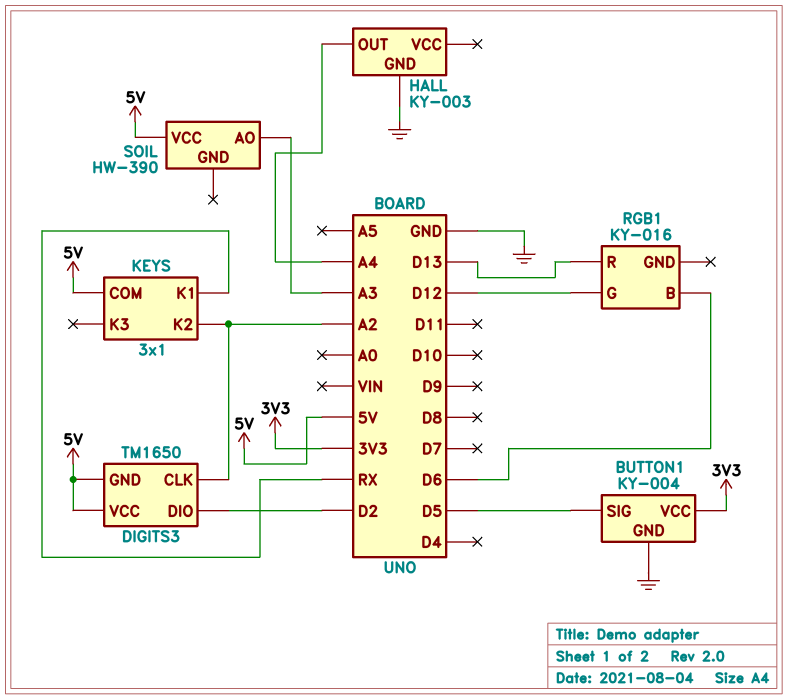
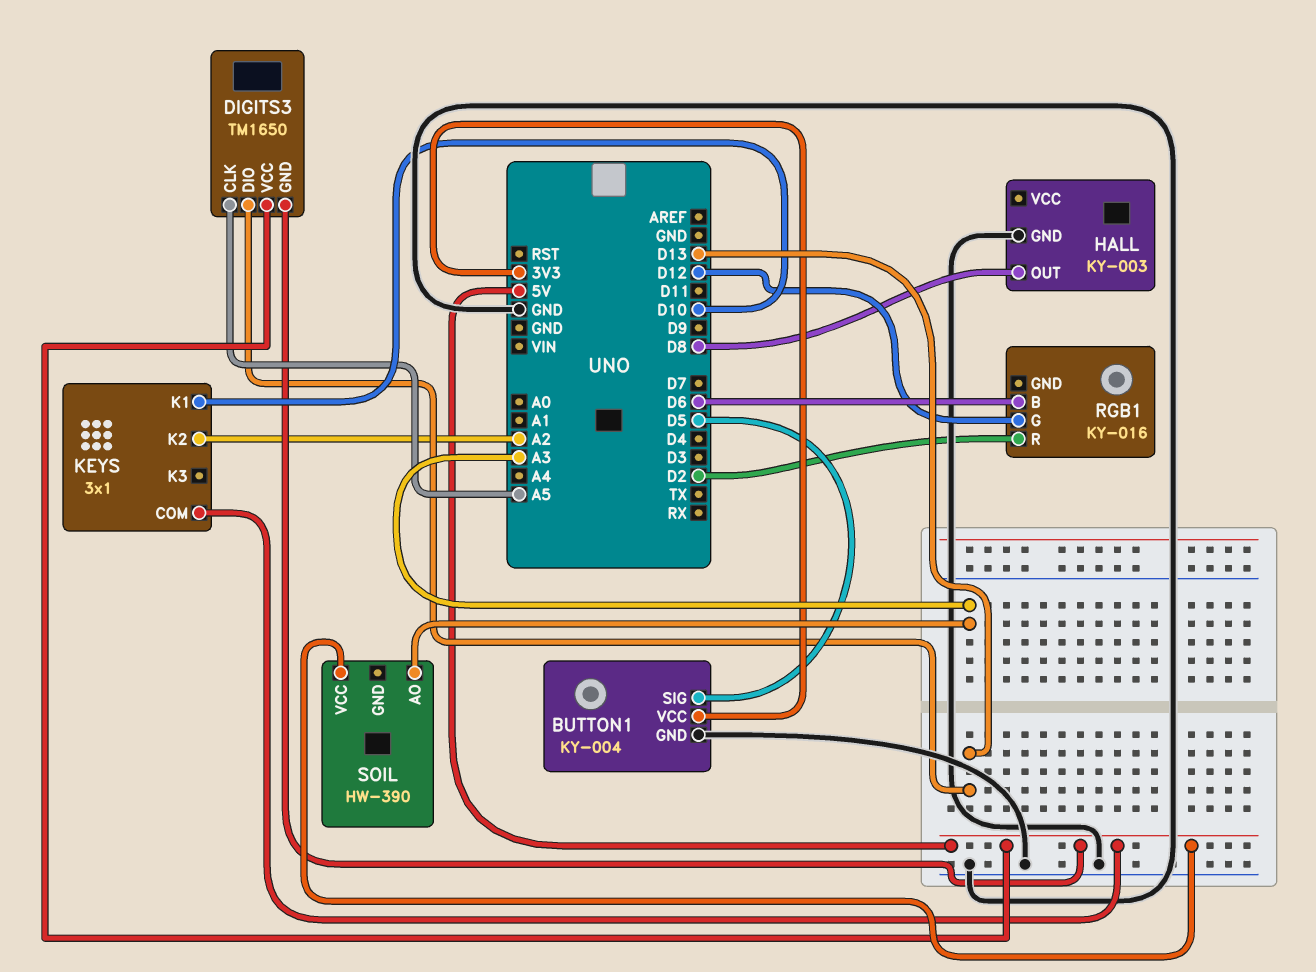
DIGITS3 pin CLK: A2 -> A5
DIGITS3 pin DIO: D2 -> D13
HALL pin OUT: A4 -> D8
KEYS pin K1: RX -> D10
RGB1 pin R: D13 -> D2

